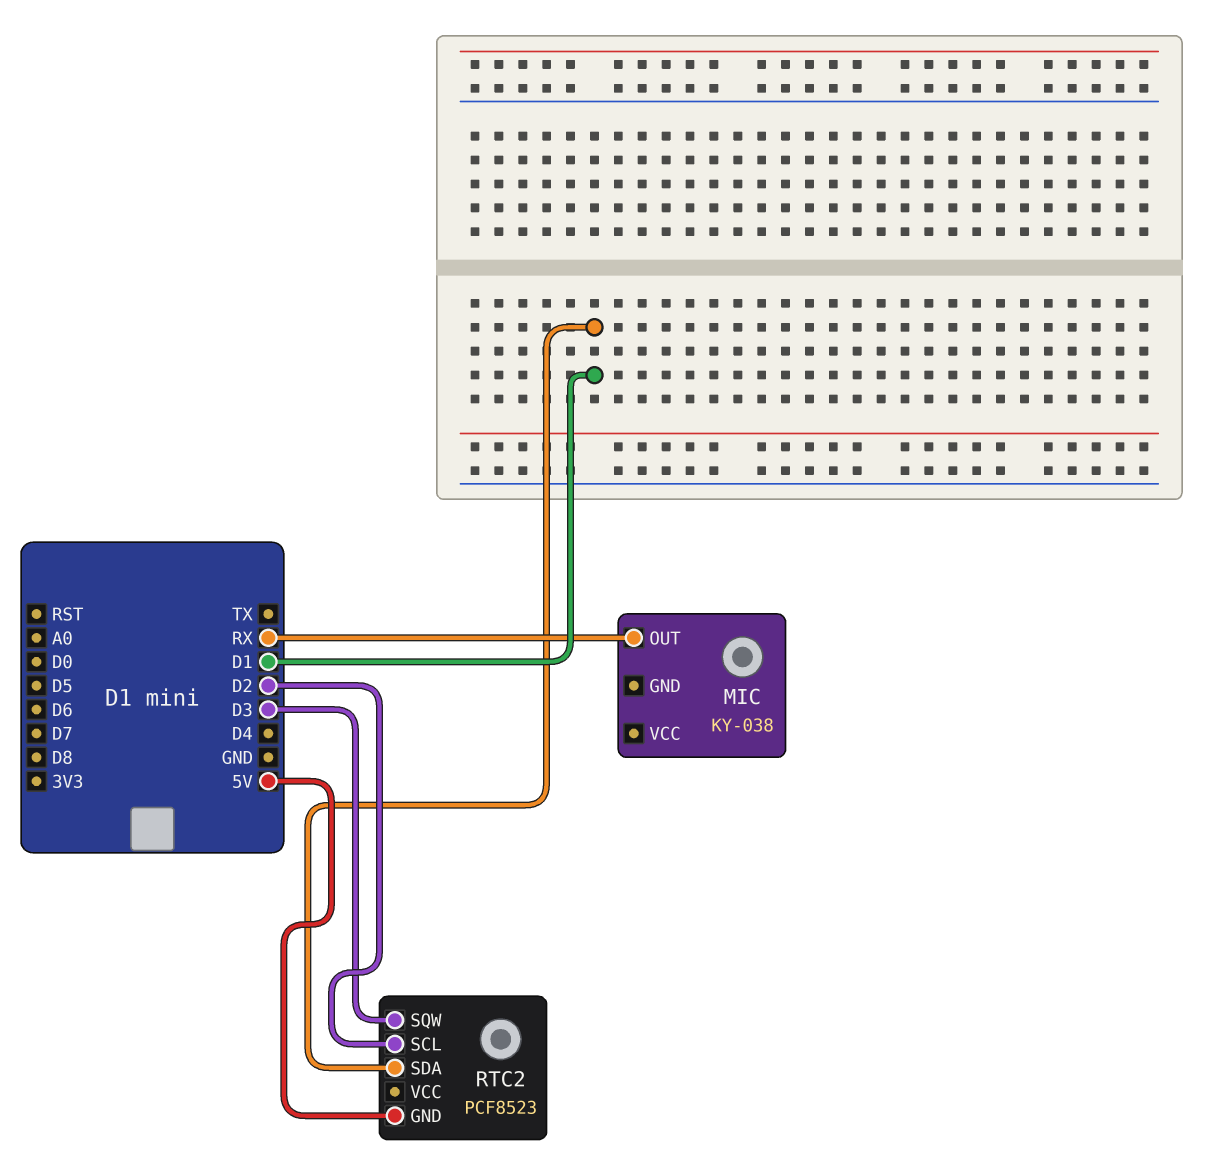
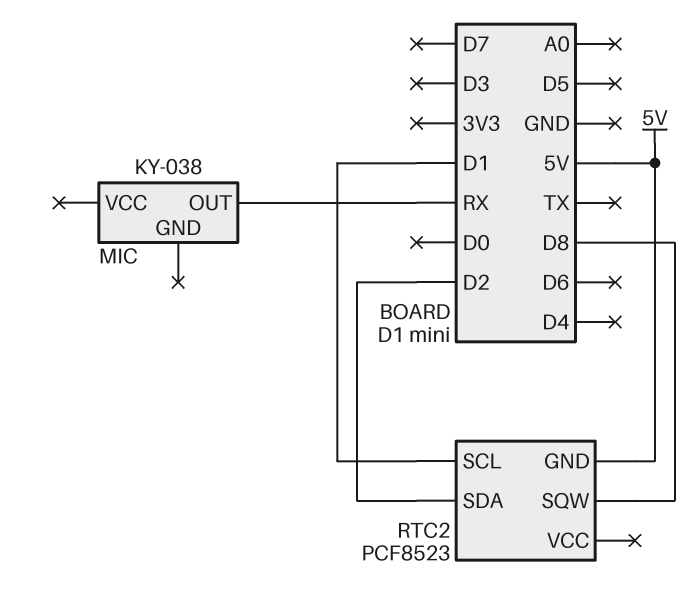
RTC2 pin SCL: D2 -> D1
RTC2 pin SDA: D1 -> D2
RTC2 pin SQW: D3 -> D8

